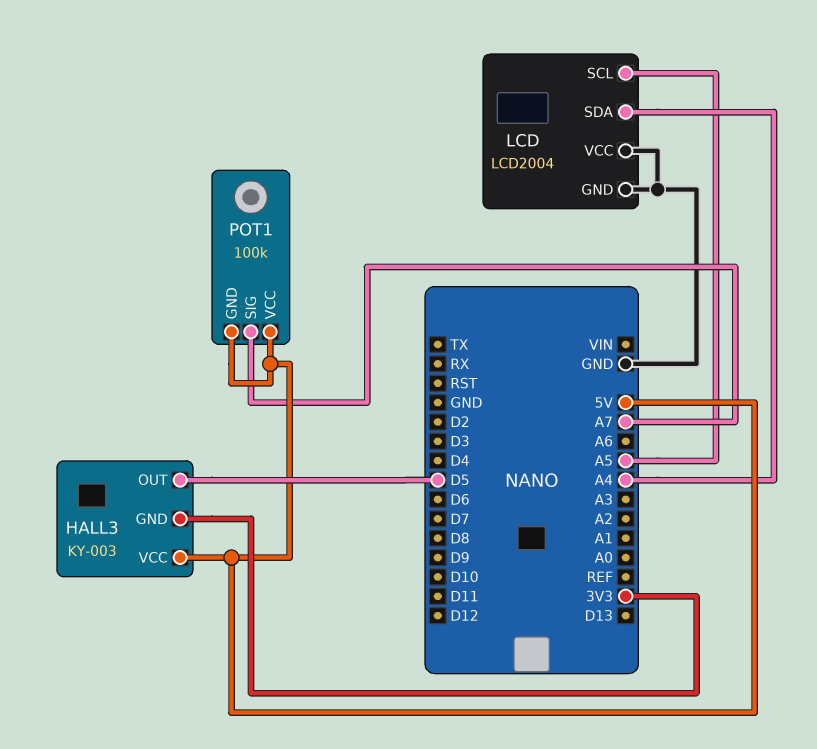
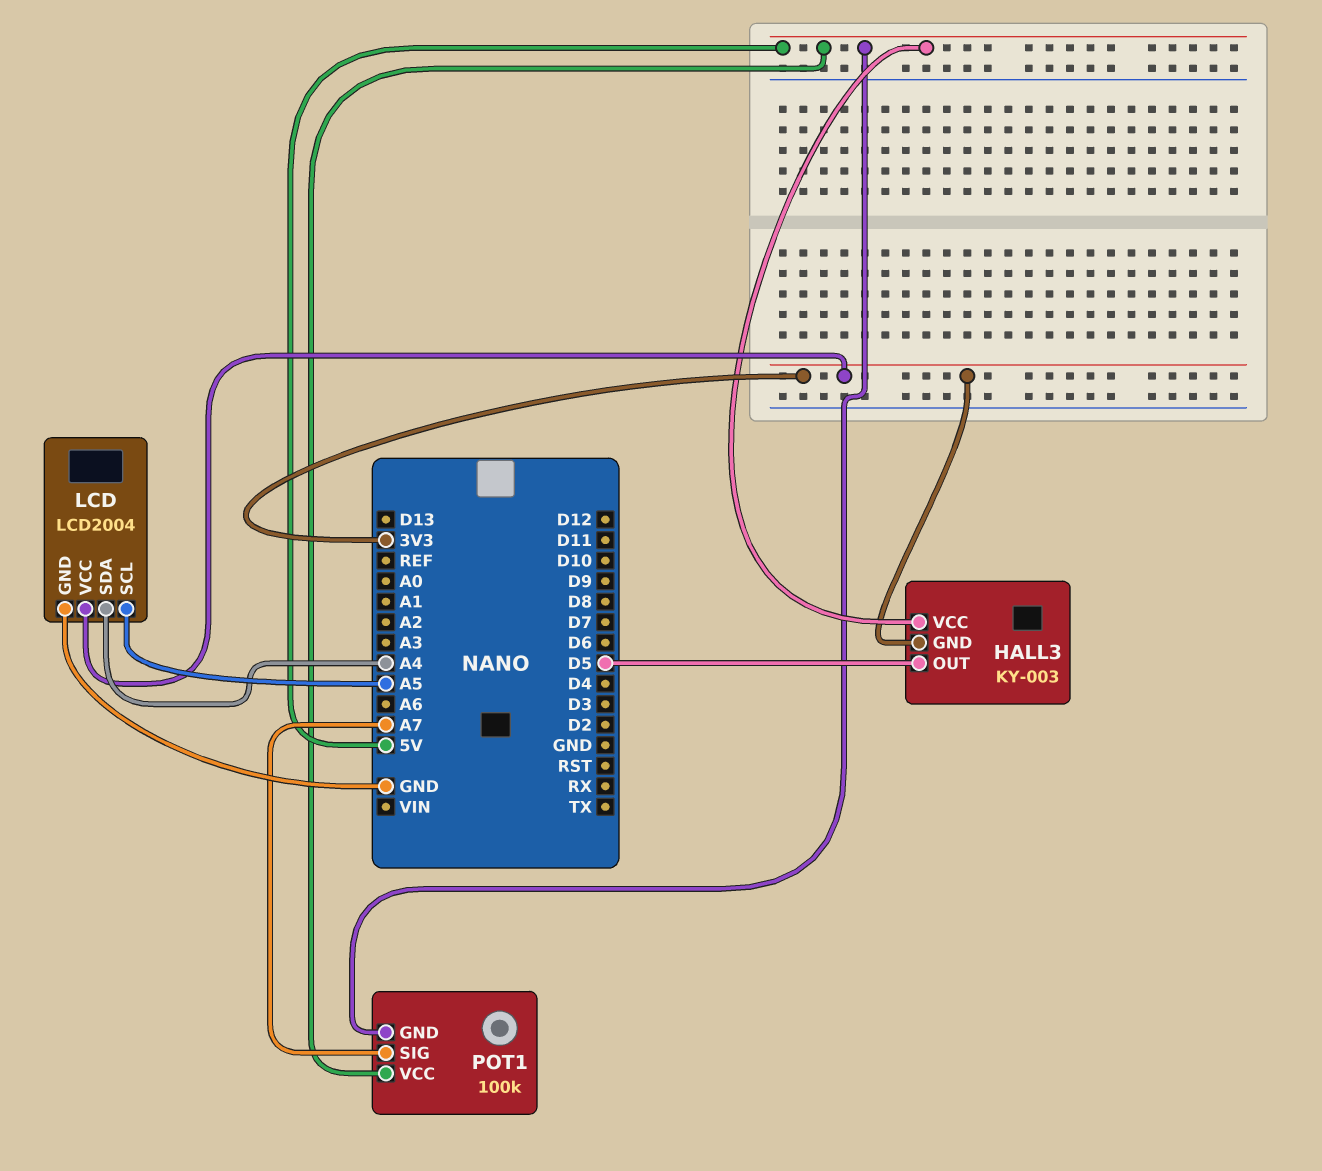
LCD pin VCC: GND -> 3V3

